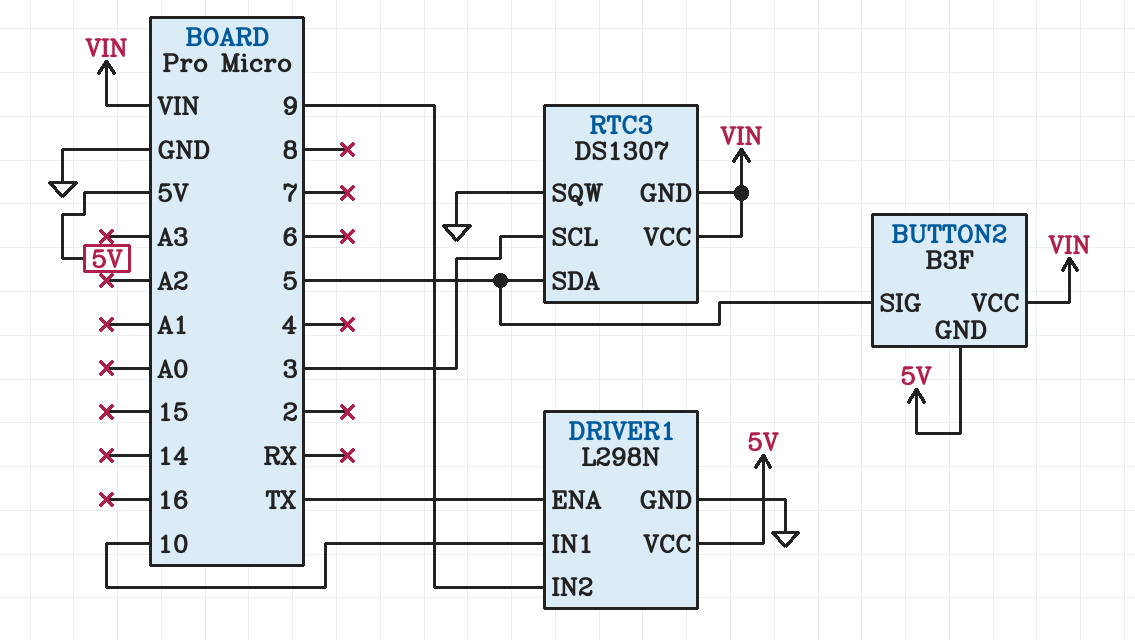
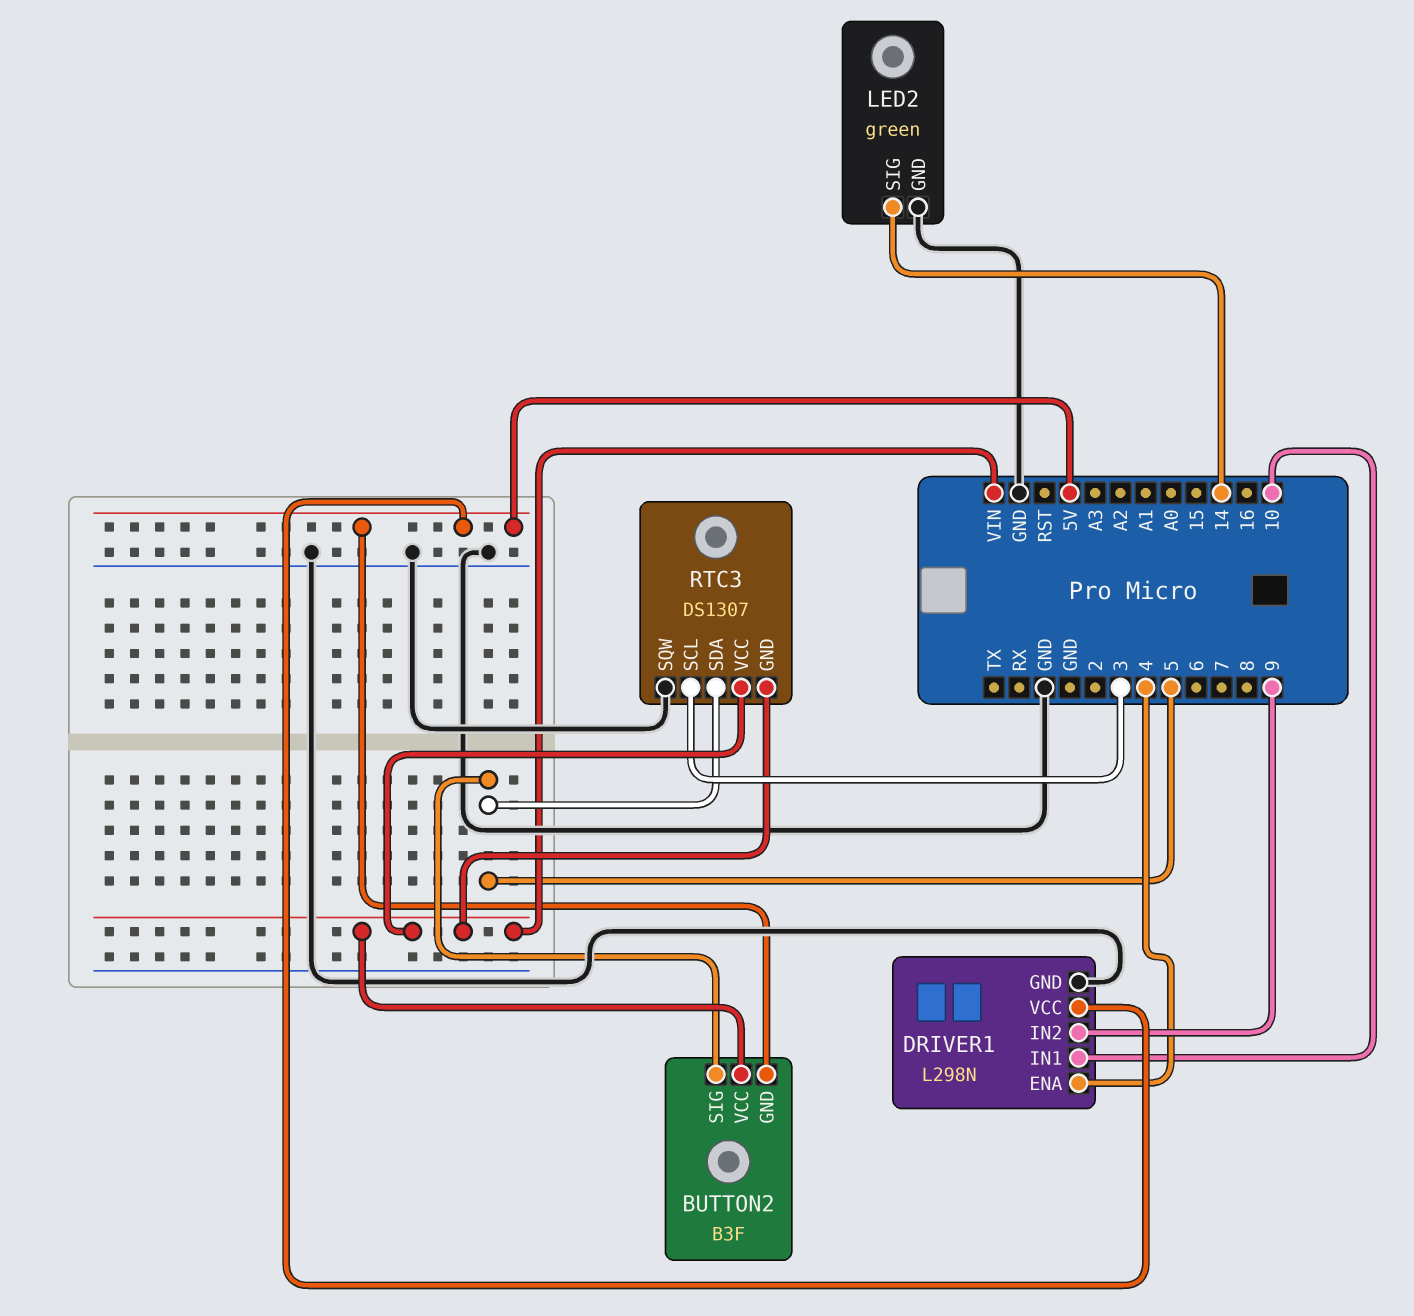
DRIVER1 pin ENA: TX -> 4
LED2: none -> green
LED2 pin GND: none -> GND
LED2 pin SIG: none -> 14

